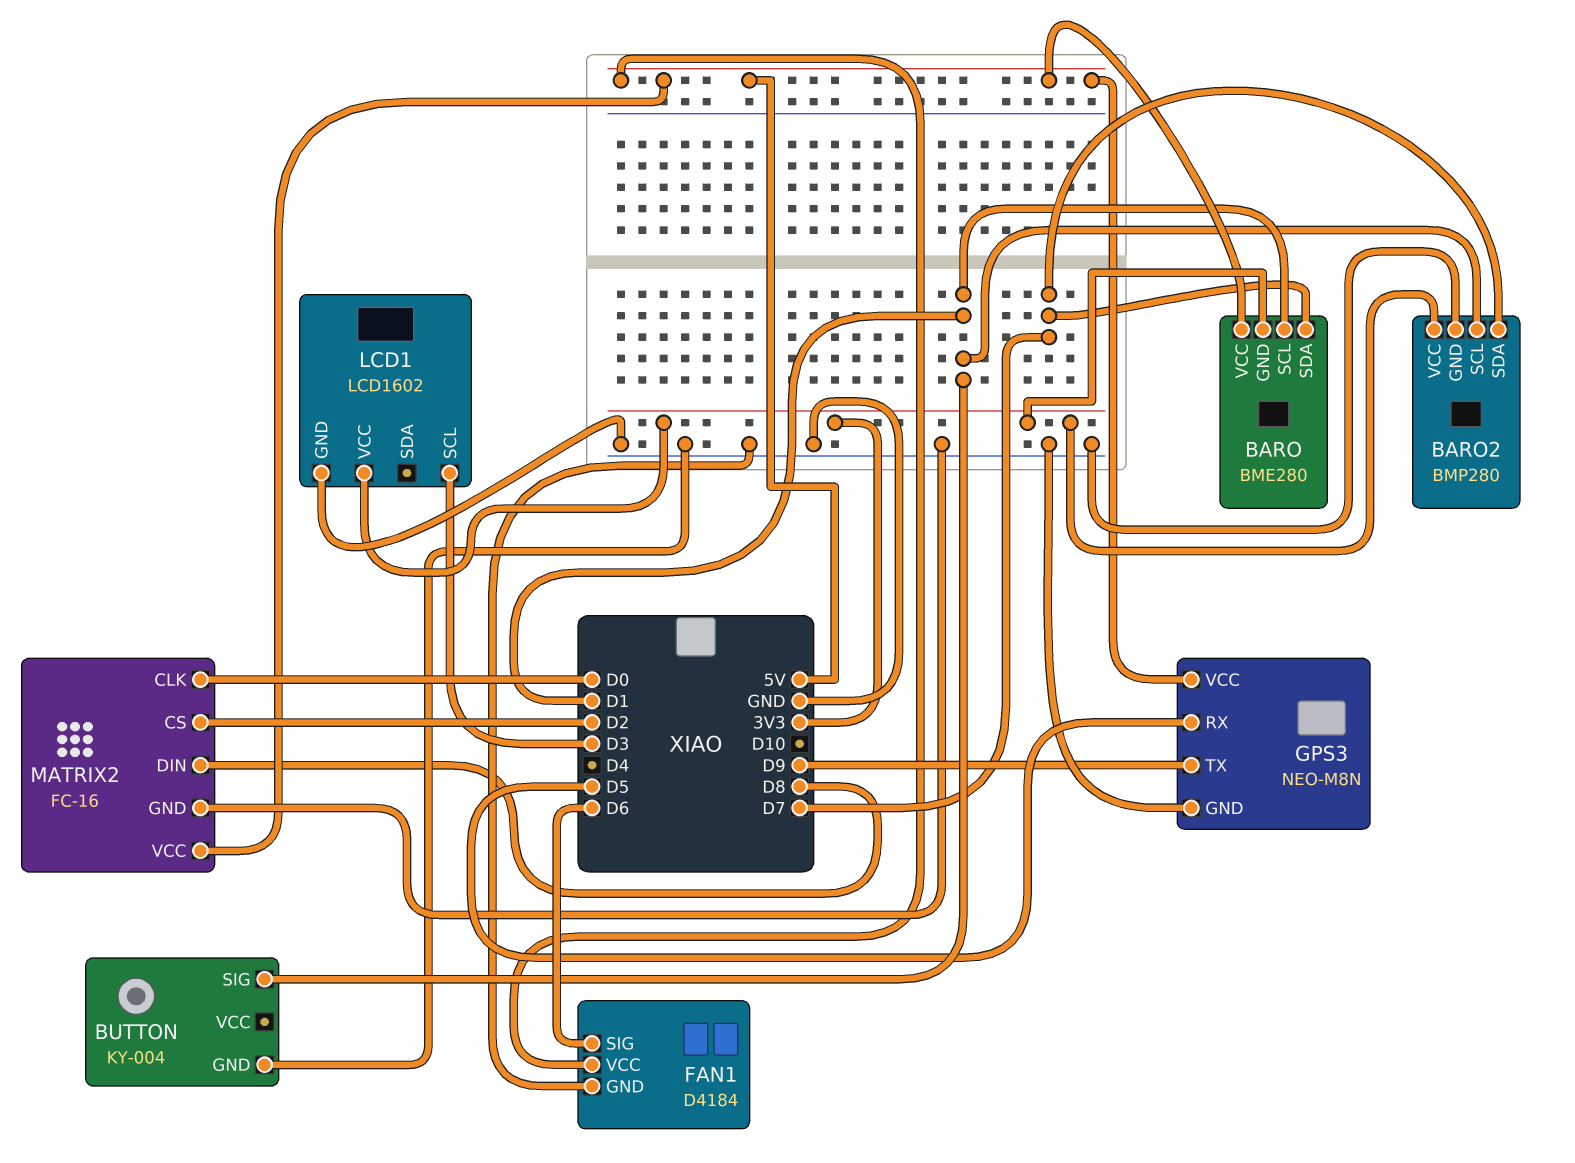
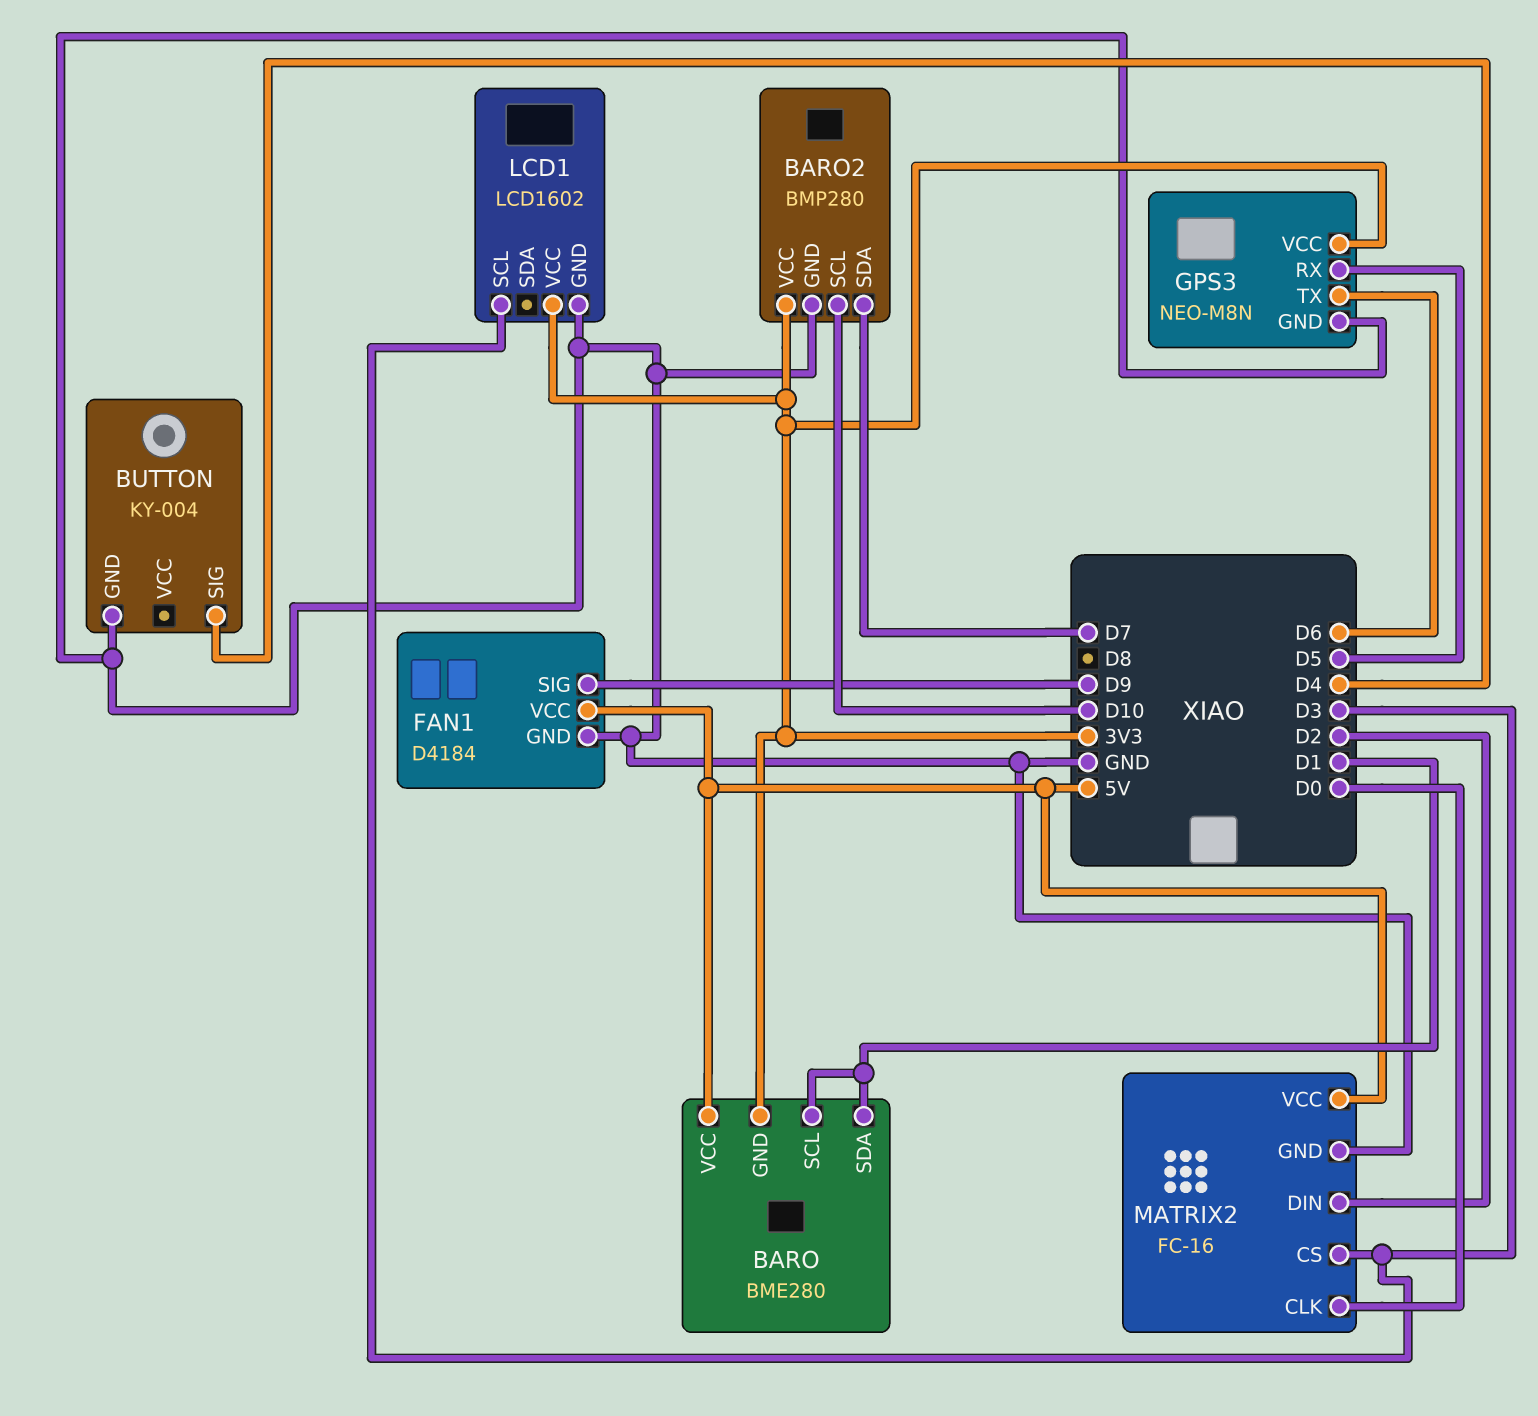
BARO pin SDA: D7 -> D1
BARO2 pin SCL: D1 -> D10
BUTTON pin SIG: D1 -> D4
FAN1 pin SIG: D6 -> D9
GPS3 pin TX: D9 -> D6
GPS3 pin VCC: 5V -> 3V3
MATRIX2 pin CS: D2 -> D3
MATRIX2 pin DIN: D8 -> D2

